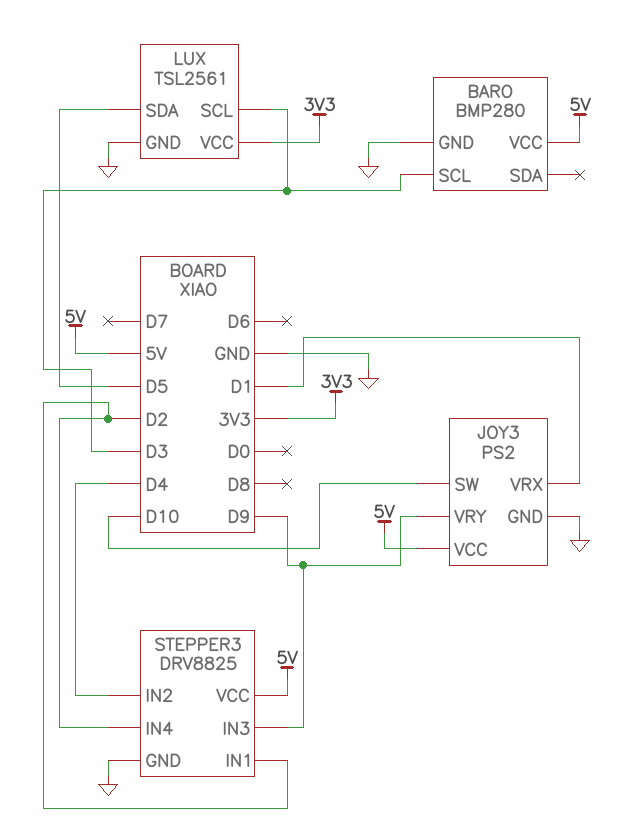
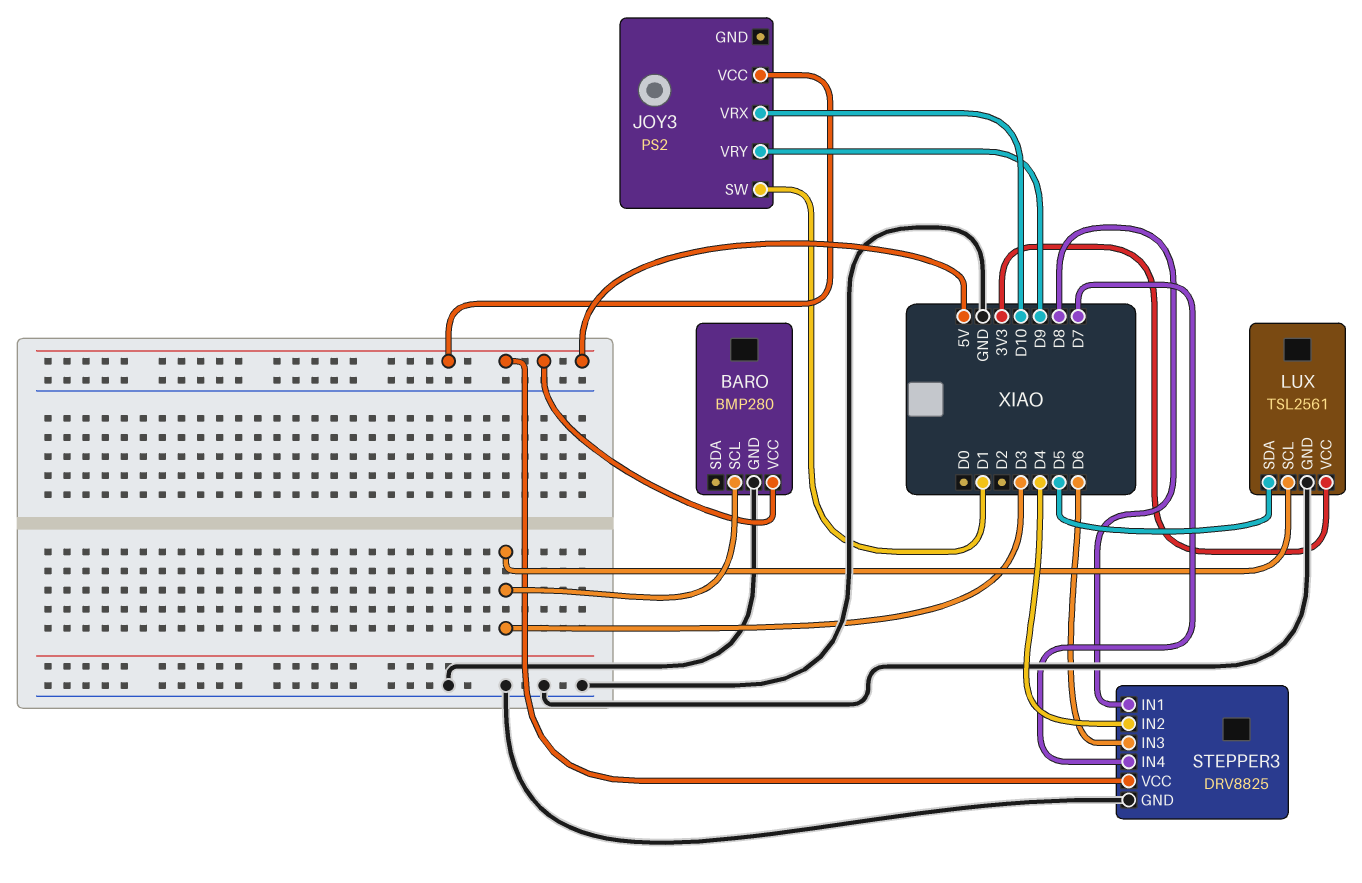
JOY3 pin GND: GND -> none
JOY3 pin SW: D10 -> D1
JOY3 pin VRX: D1 -> D10
STEPPER3 pin IN1: D2 -> D8
STEPPER3 pin IN3: D9 -> D6
STEPPER3 pin IN4: D2 -> D7

